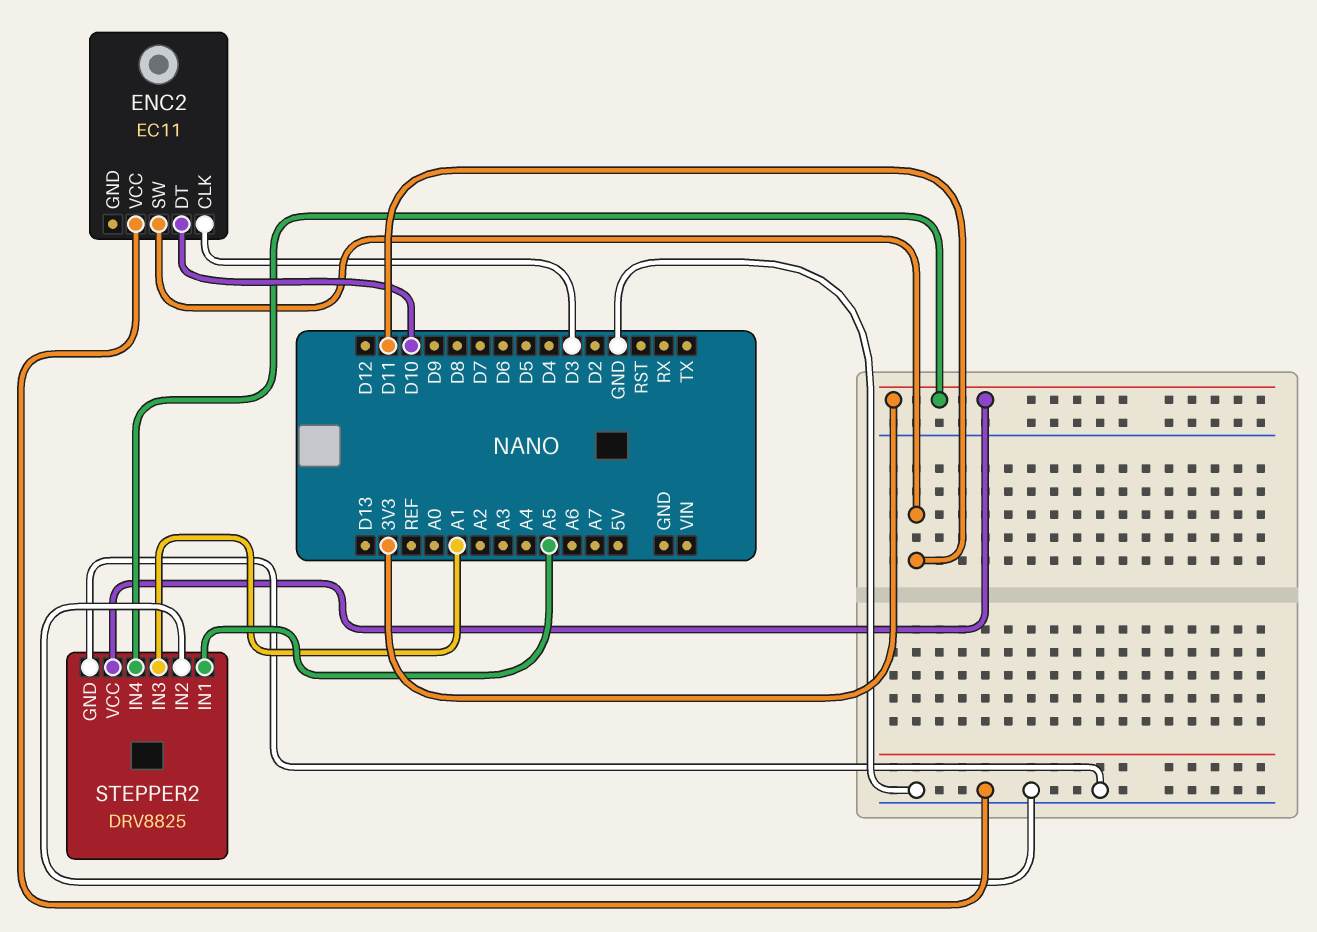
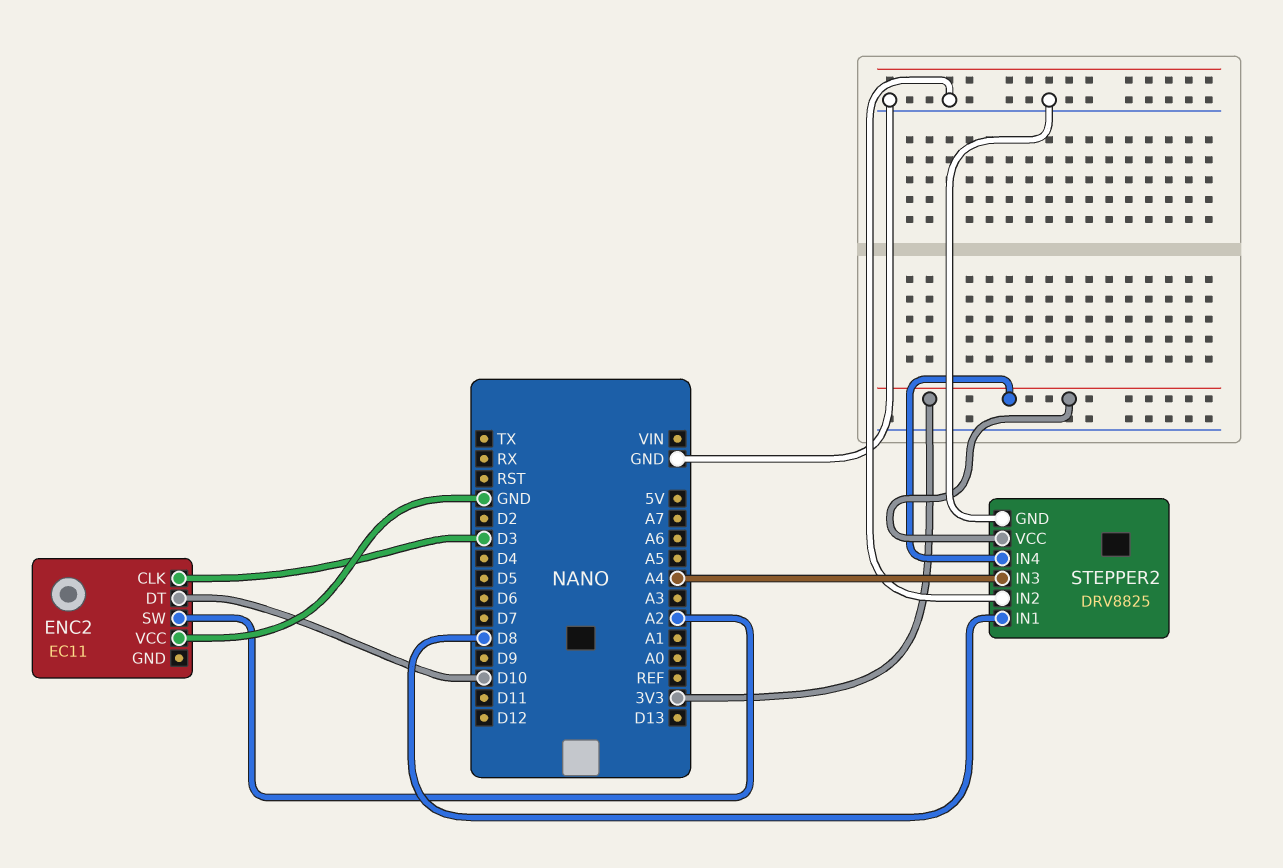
ENC2 pin SW: D11 -> A2
STEPPER2 pin IN1: A5 -> D8
STEPPER2 pin IN3: A1 -> A4

